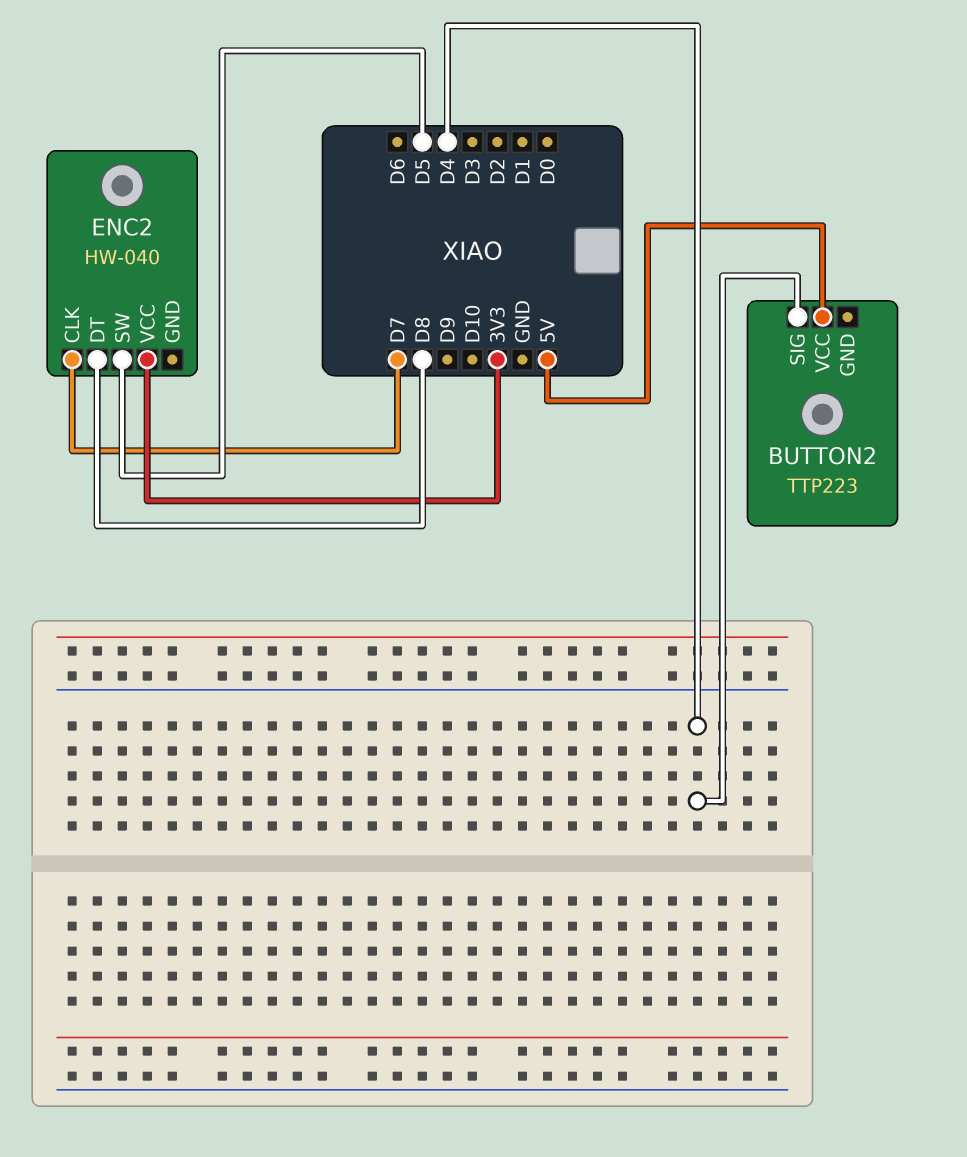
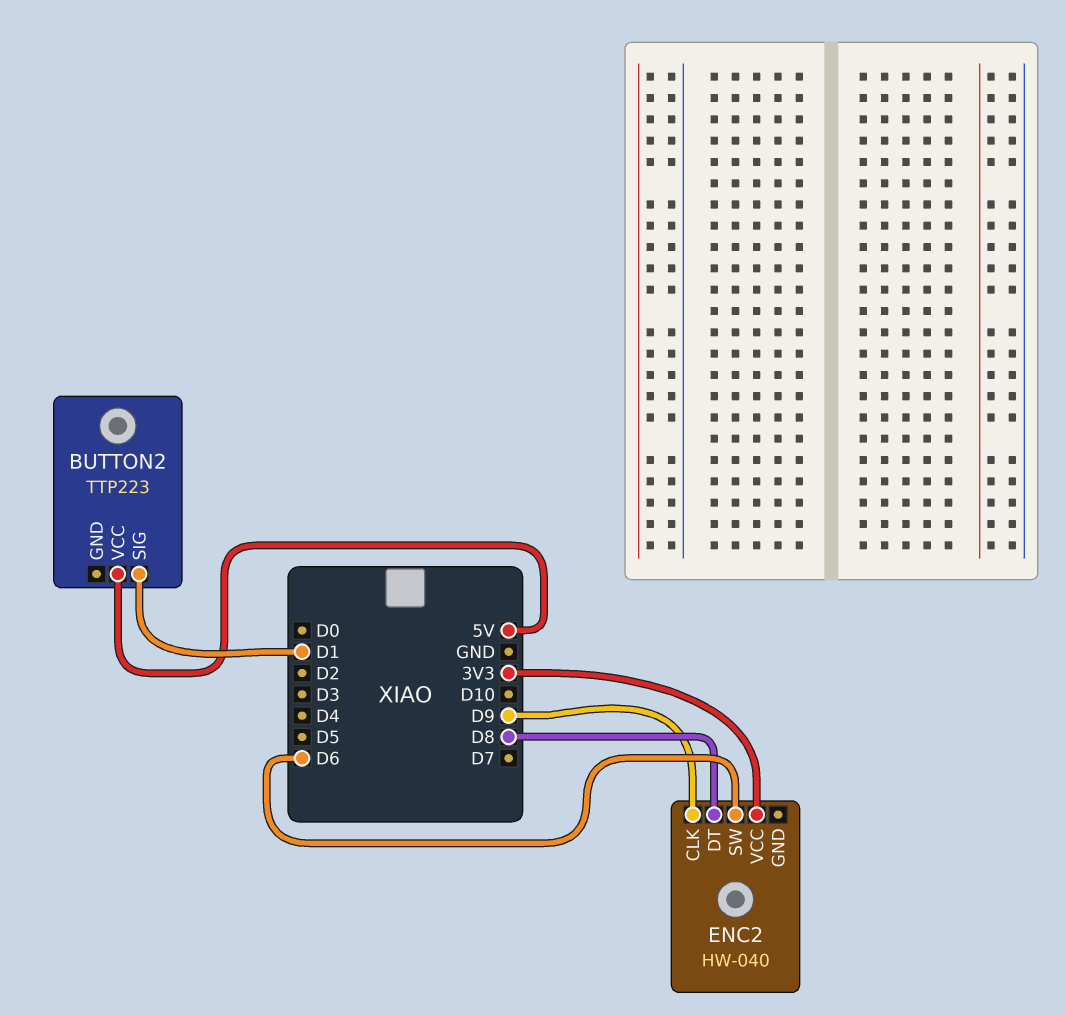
BUTTON2 pin SIG: D4 -> D1
ENC2 pin CLK: D7 -> D9
ENC2 pin SW: D5 -> D6

